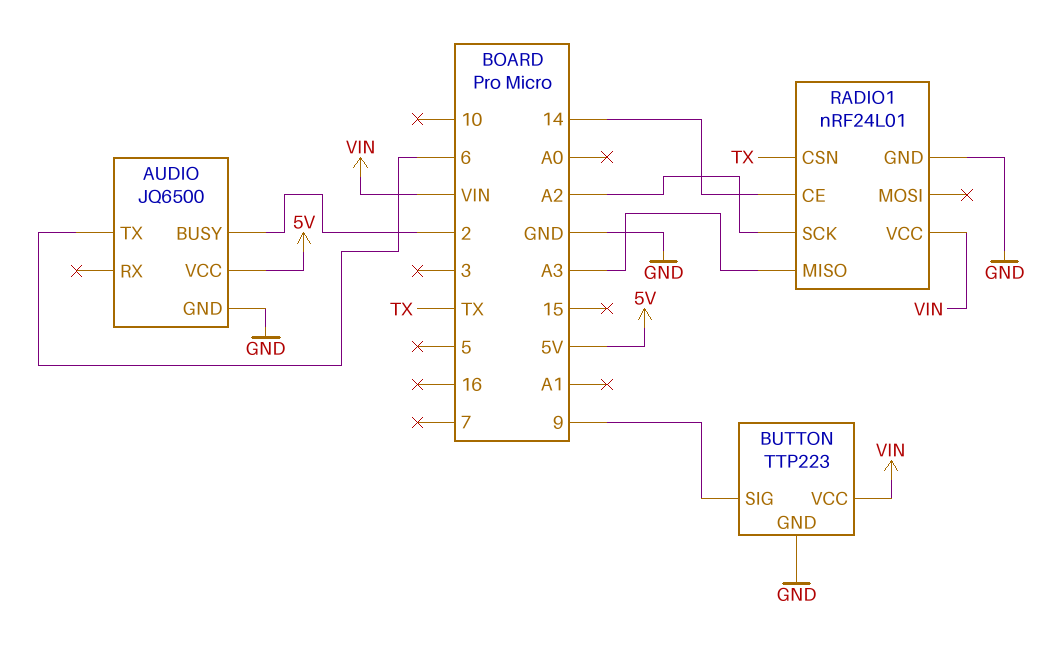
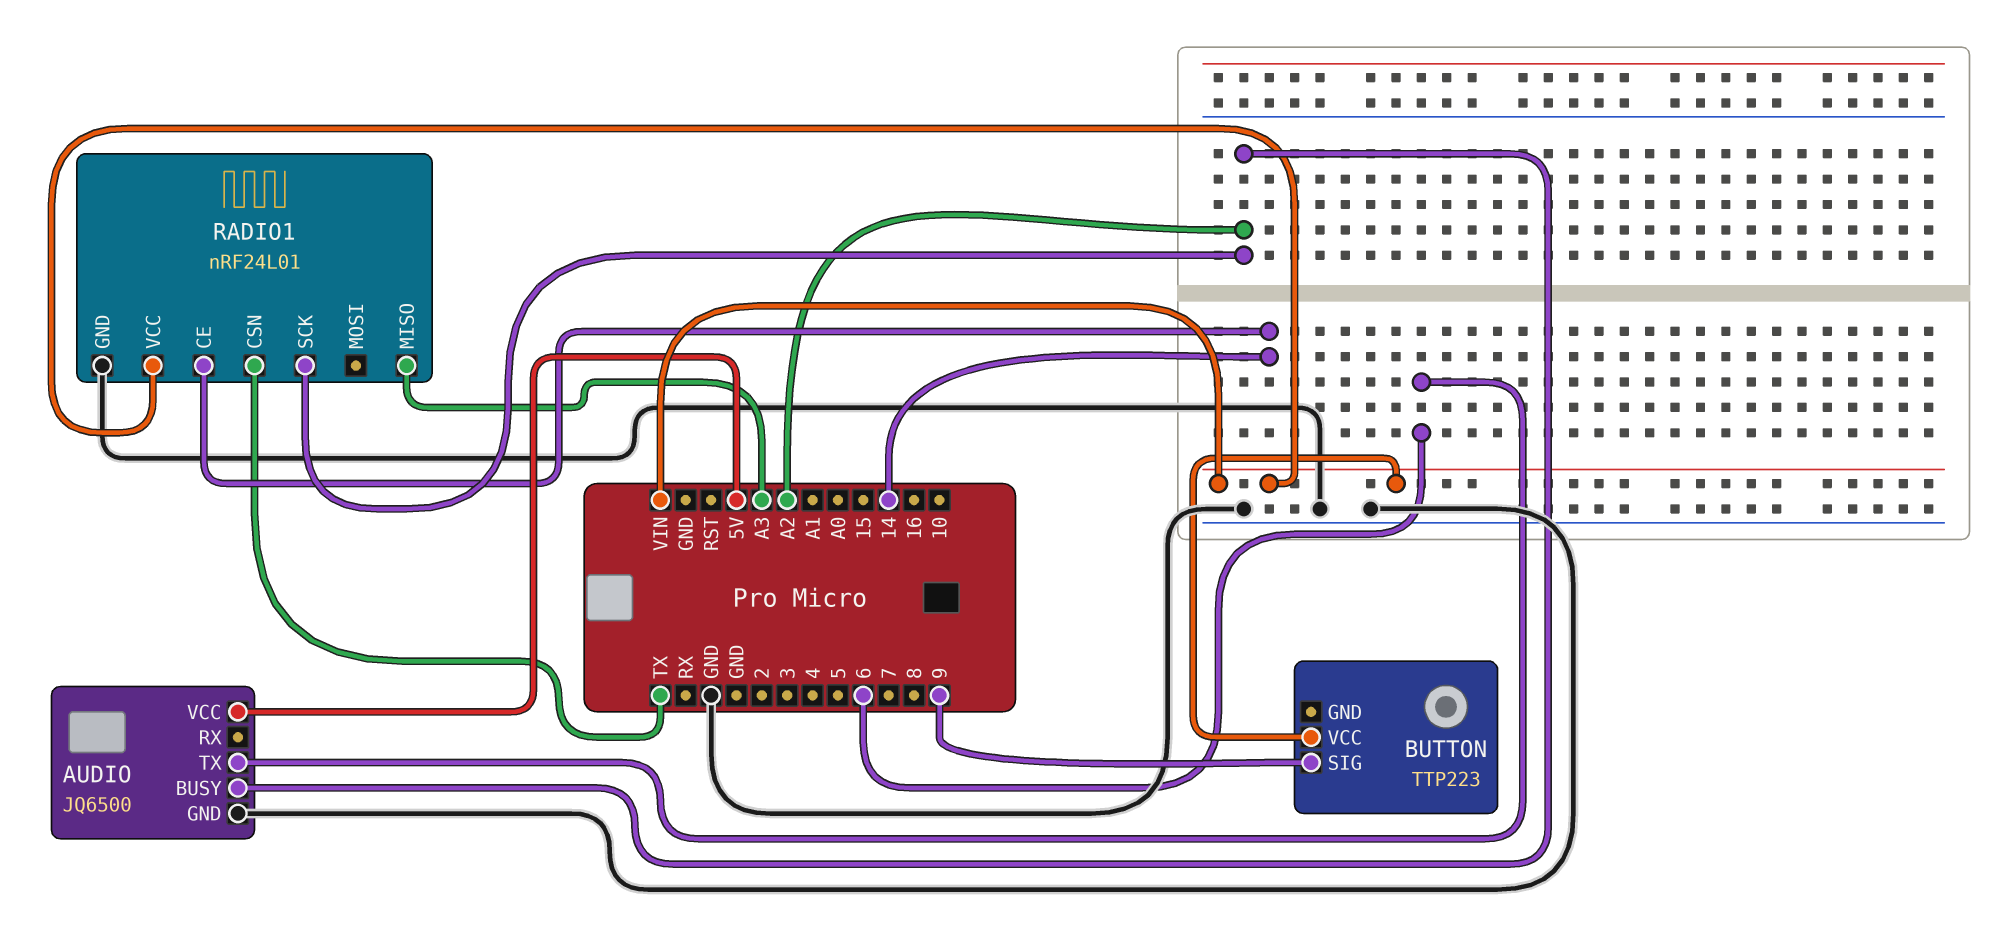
AUDIO pin BUSY: 2 -> A2
BUTTON pin GND: GND -> none

